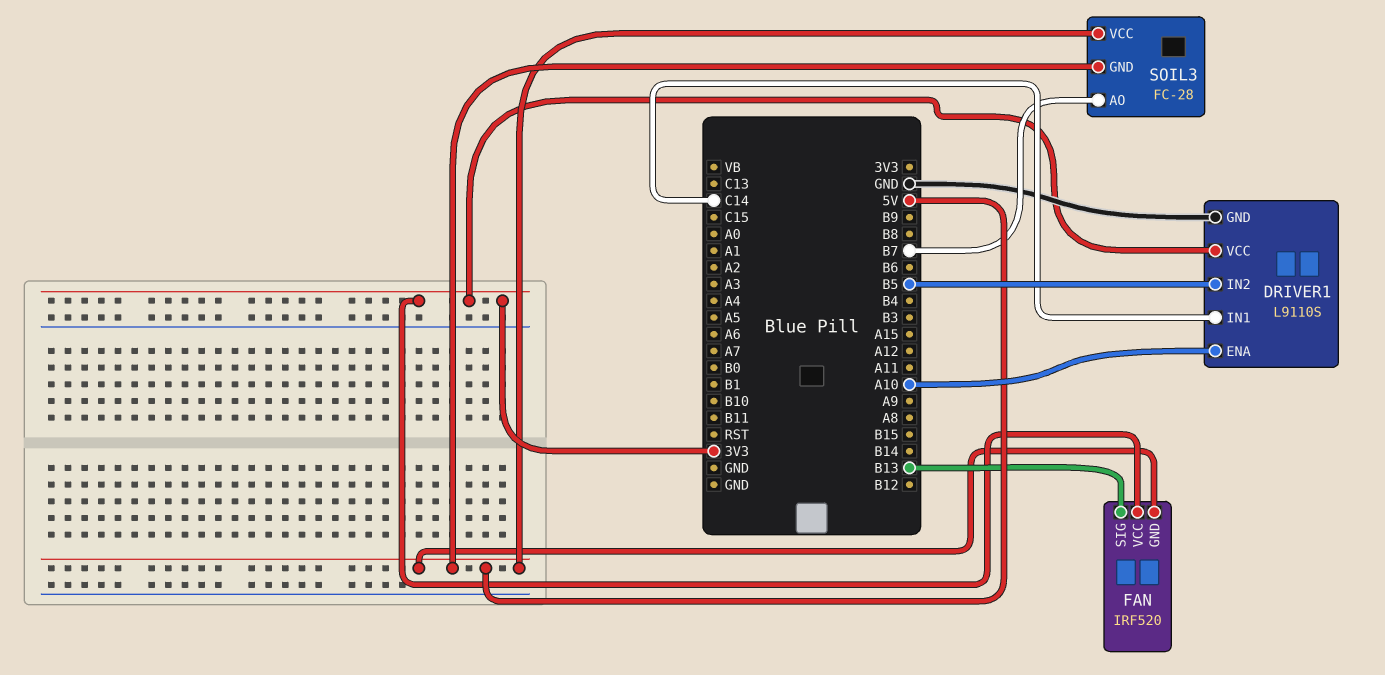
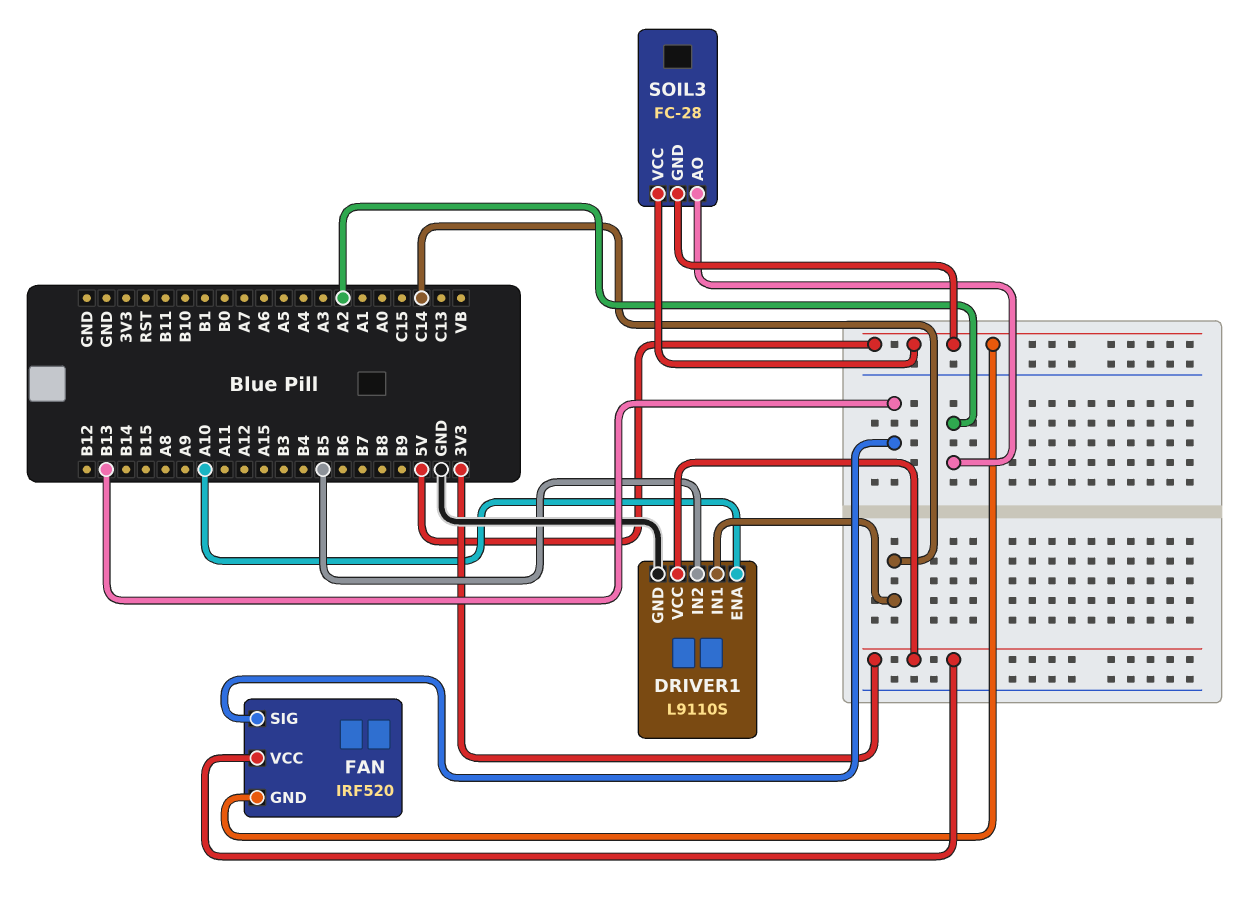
SOIL3 pin AO: B7 -> A2

